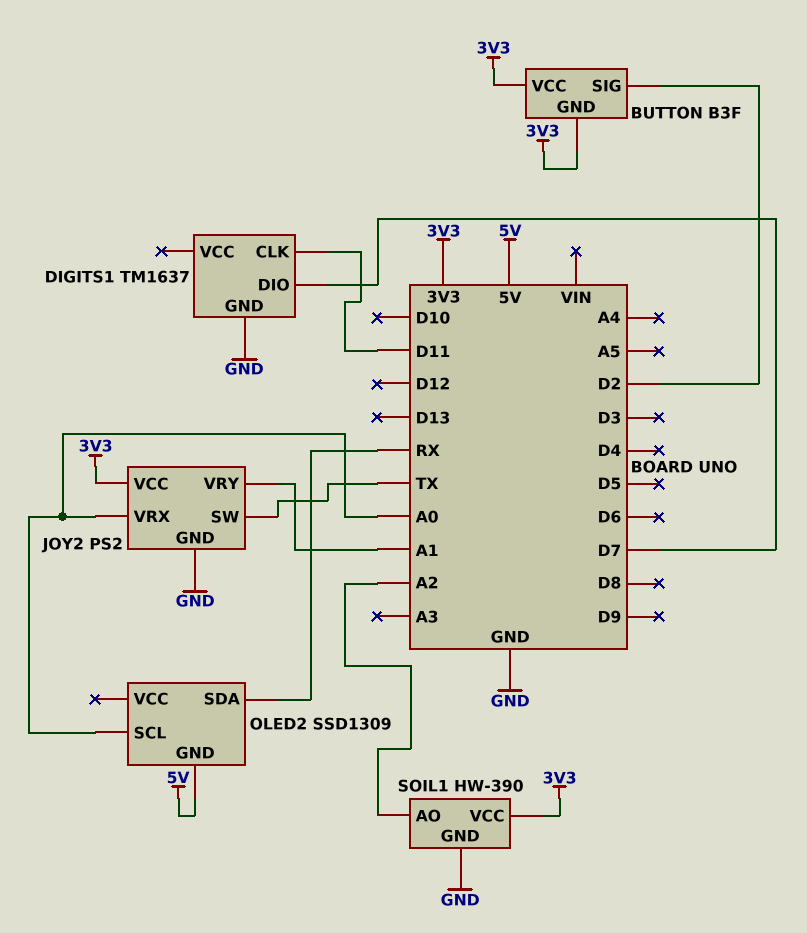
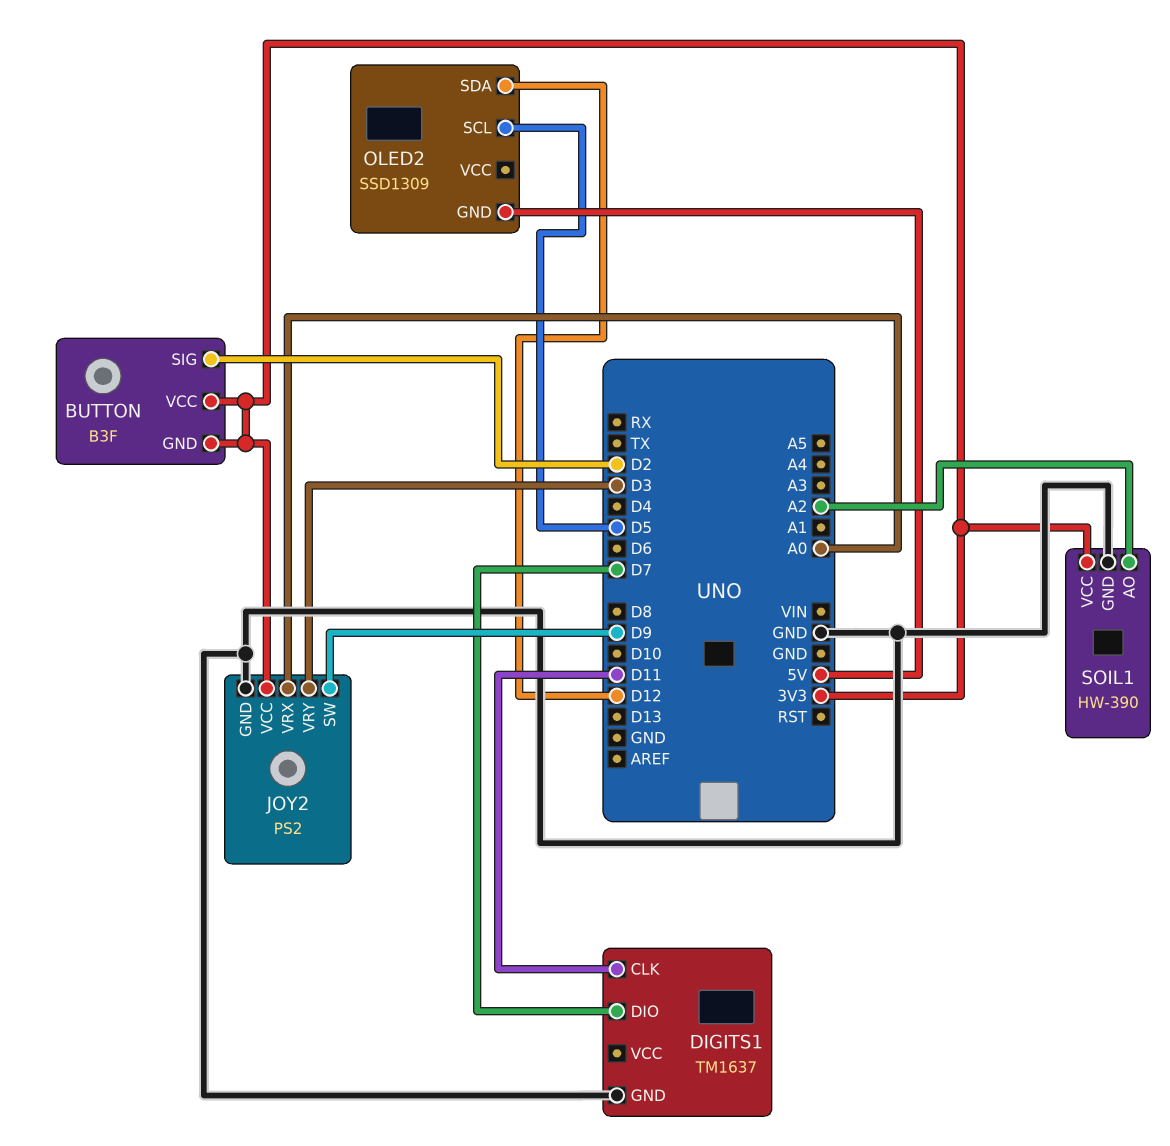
JOY2 pin SW: TX -> D9
JOY2 pin VRY: A1 -> D3
OLED2 pin SCL: A0 -> D5
OLED2 pin SDA: RX -> D12

